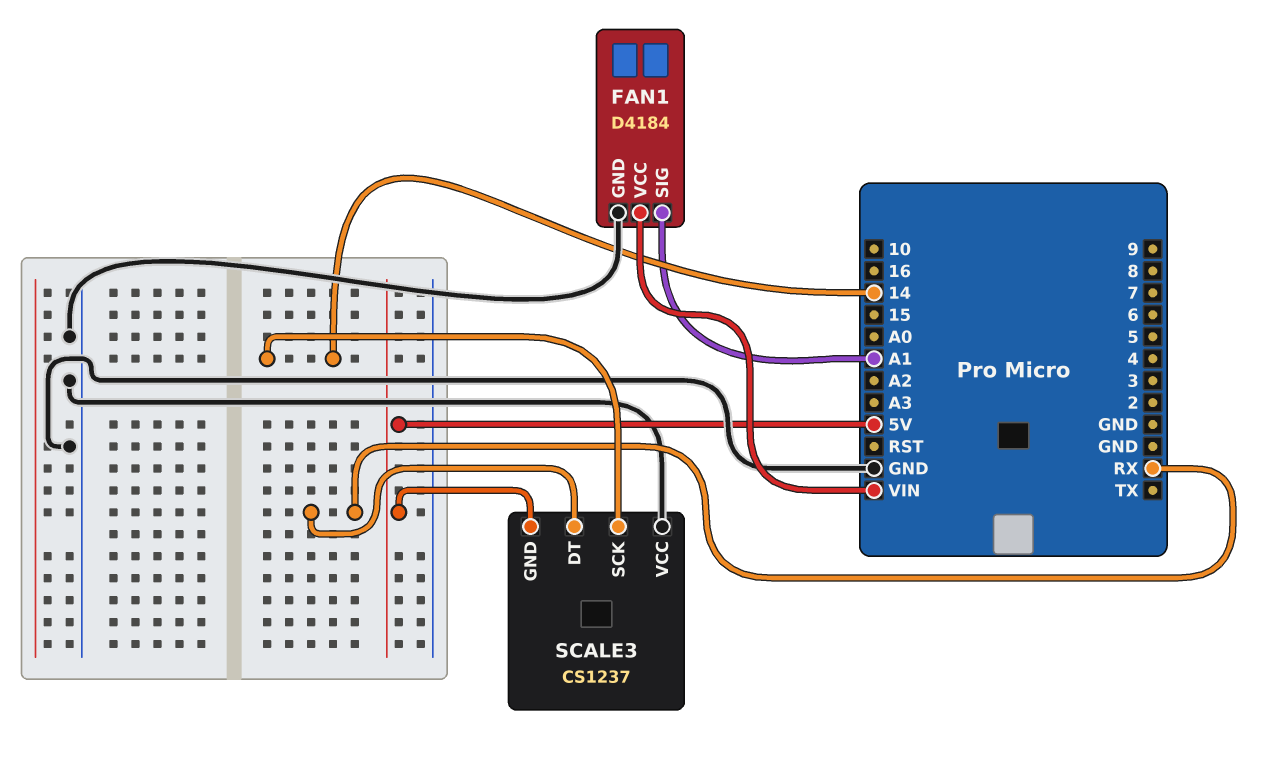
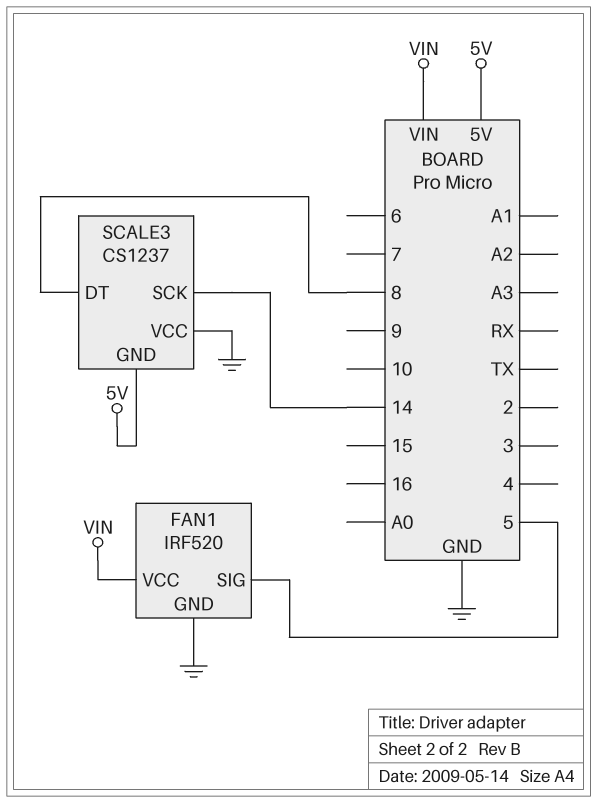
FAN1: D4184 -> IRF520
FAN1 pin SIG: A1 -> 5
SCALE3 pin DT: RX -> 8

